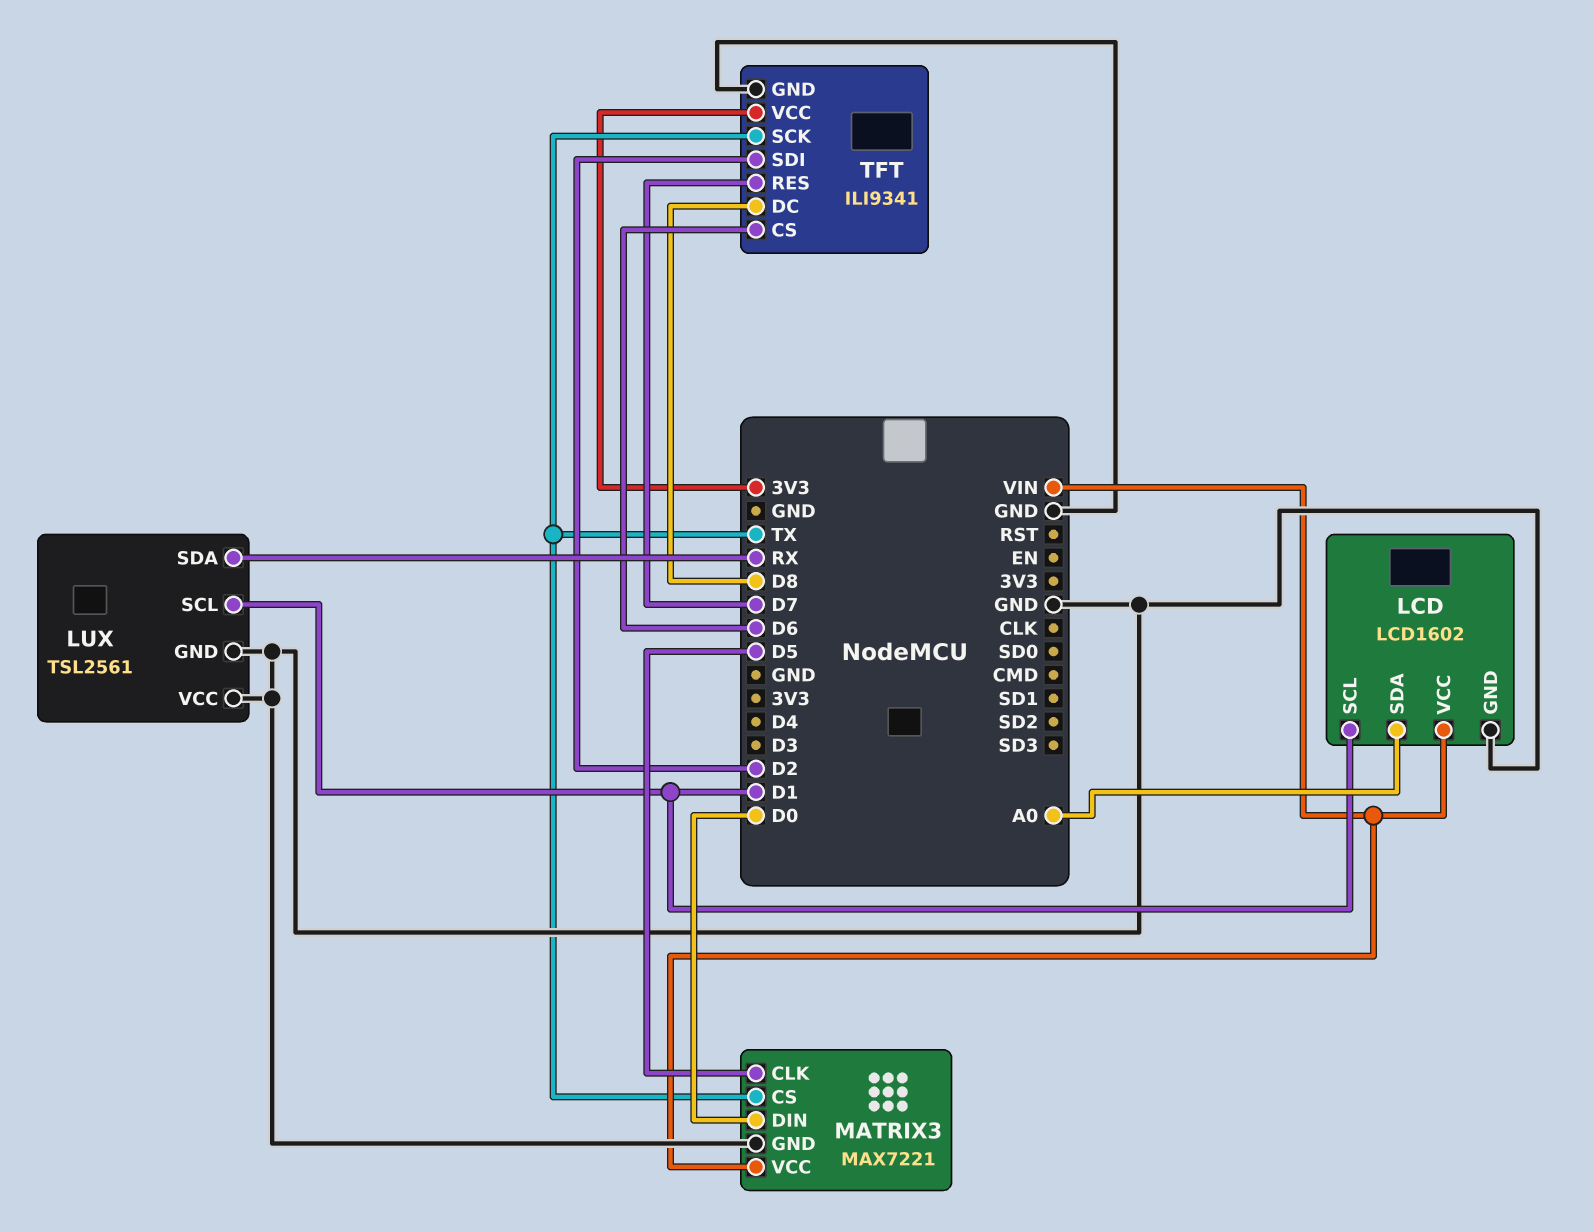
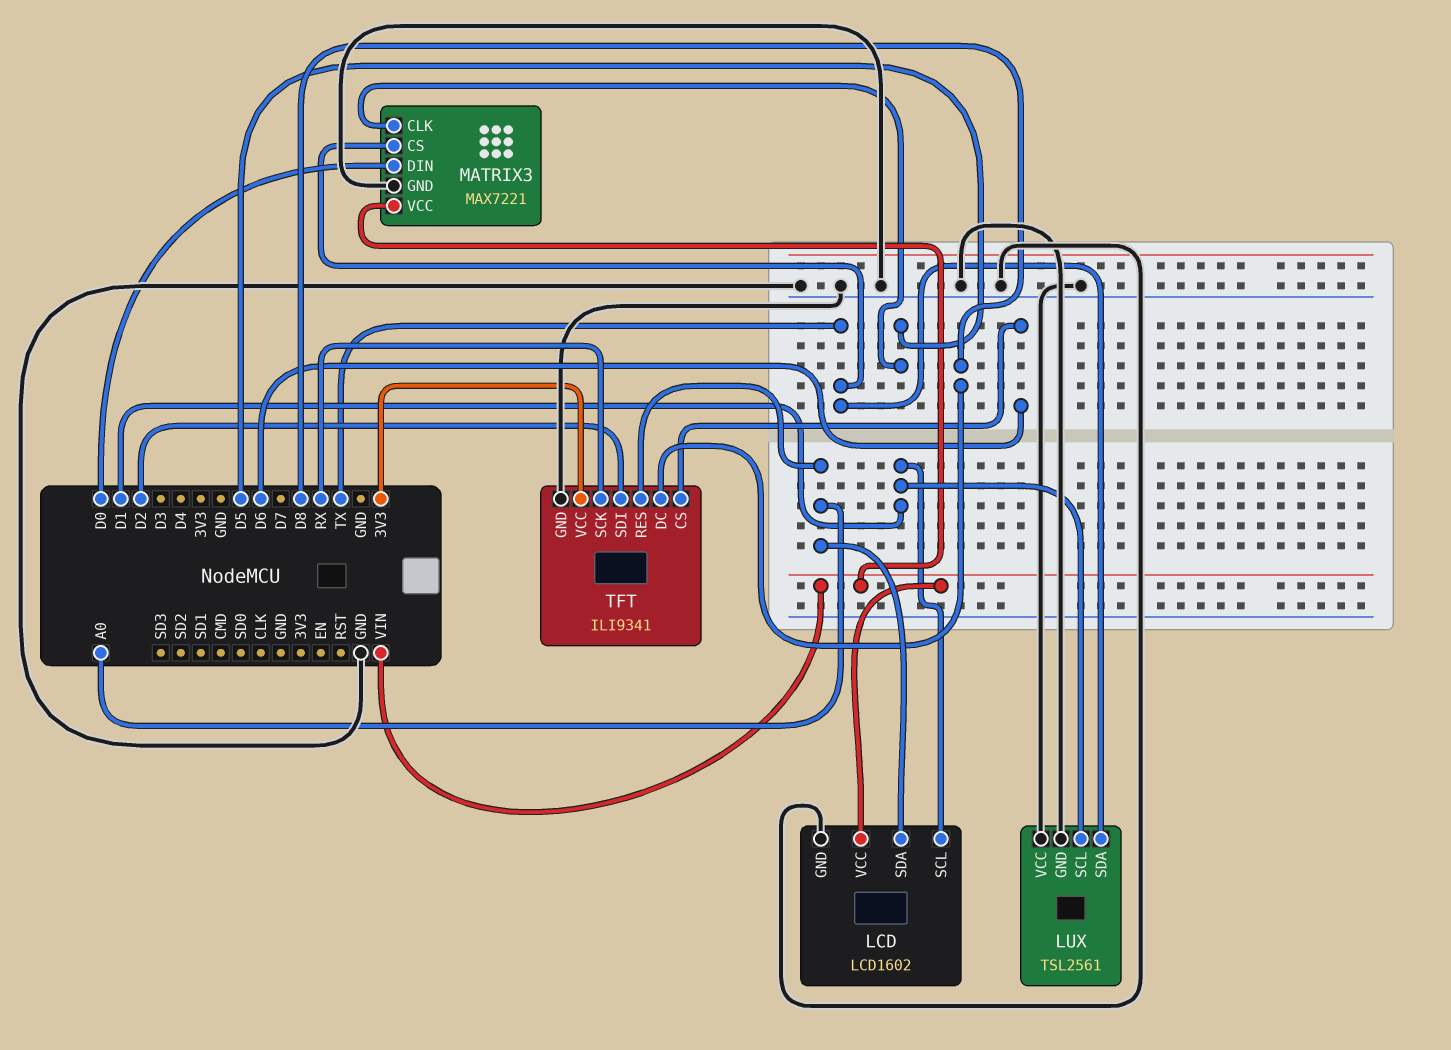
LUX pin SDA: RX -> TX
TFT pin RES: D7 -> A0
TFT pin SCK: TX -> RX

